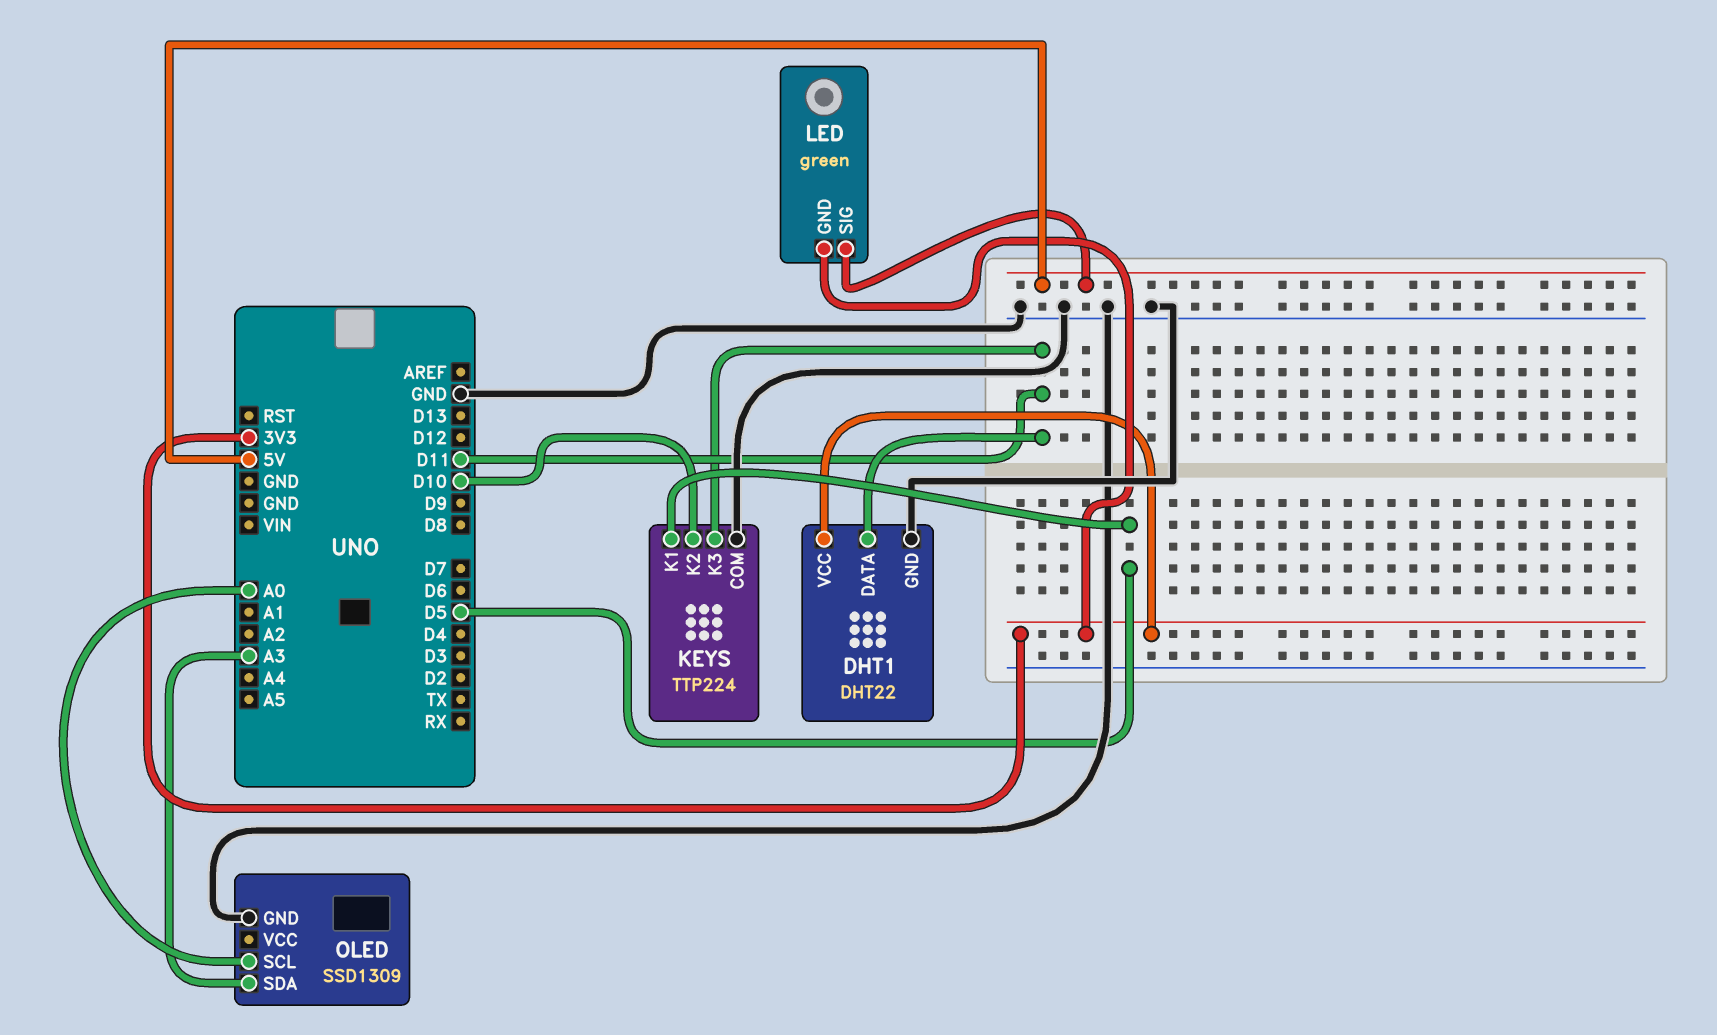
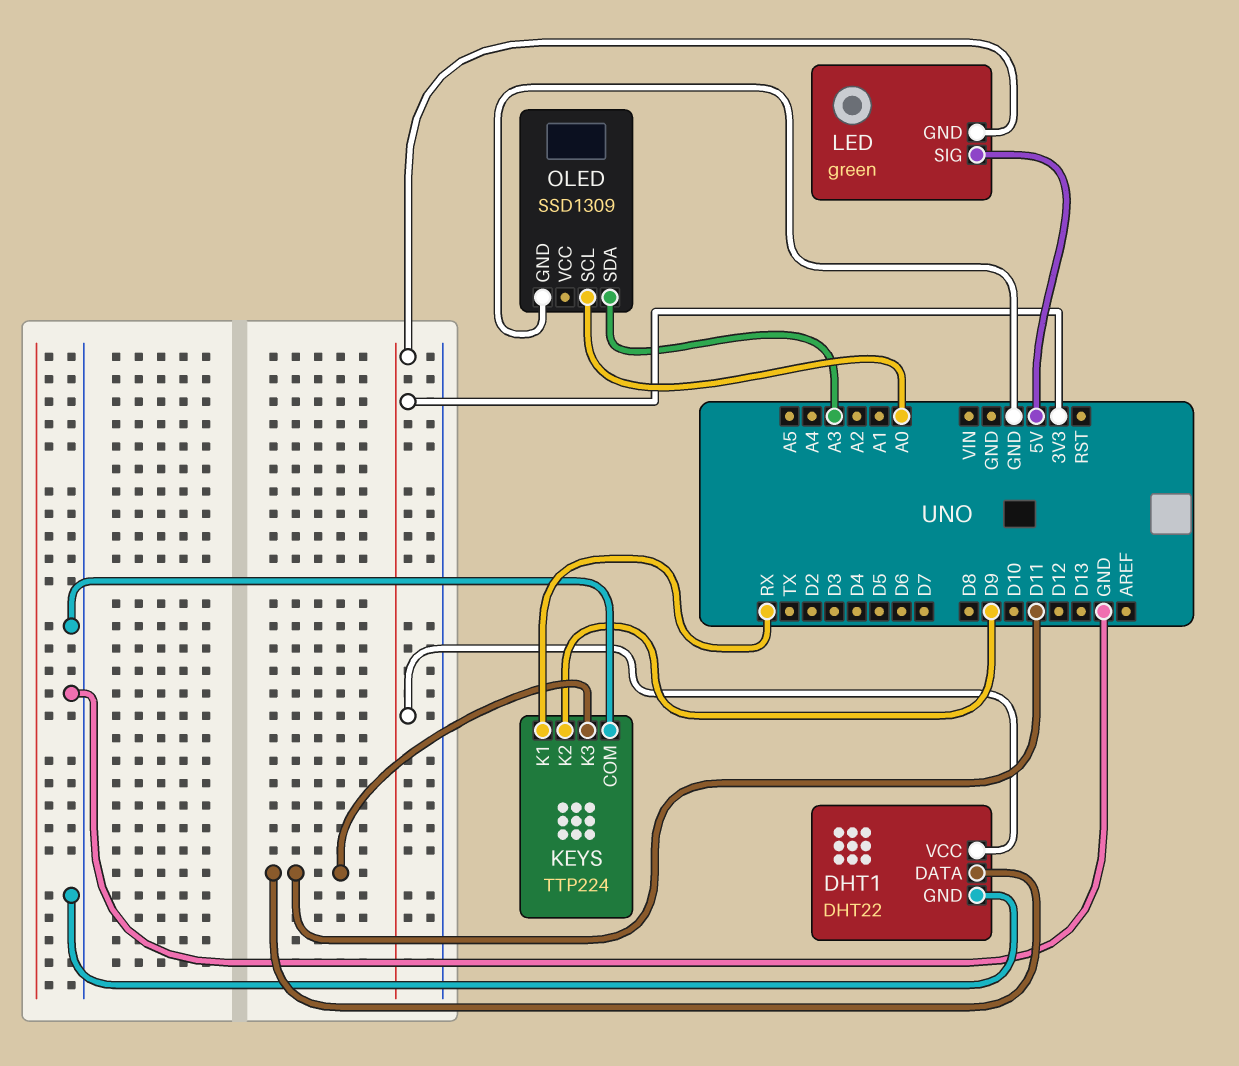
KEYS pin K1: D5 -> RX
KEYS pin K2: D10 -> D9

